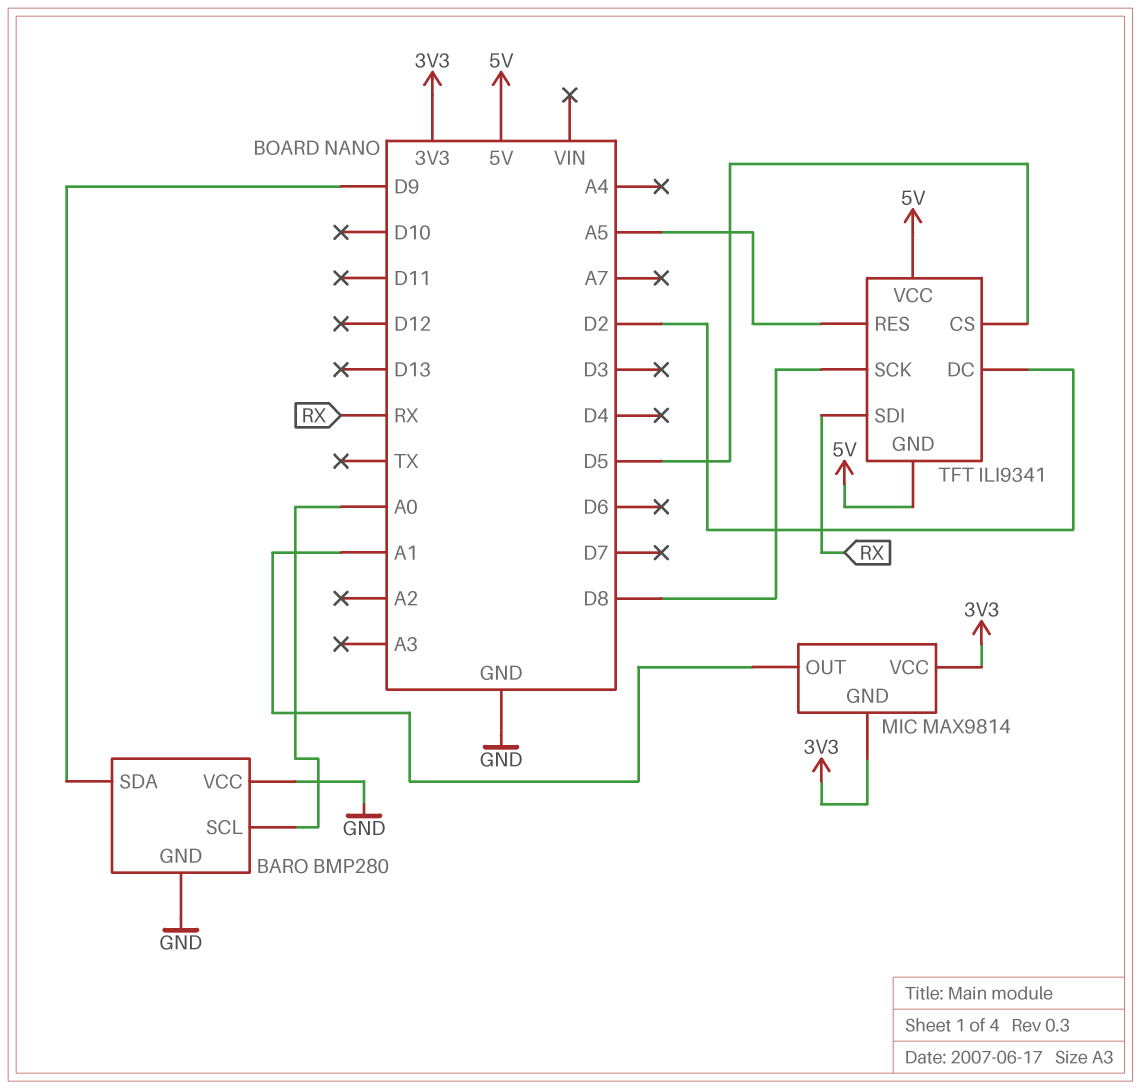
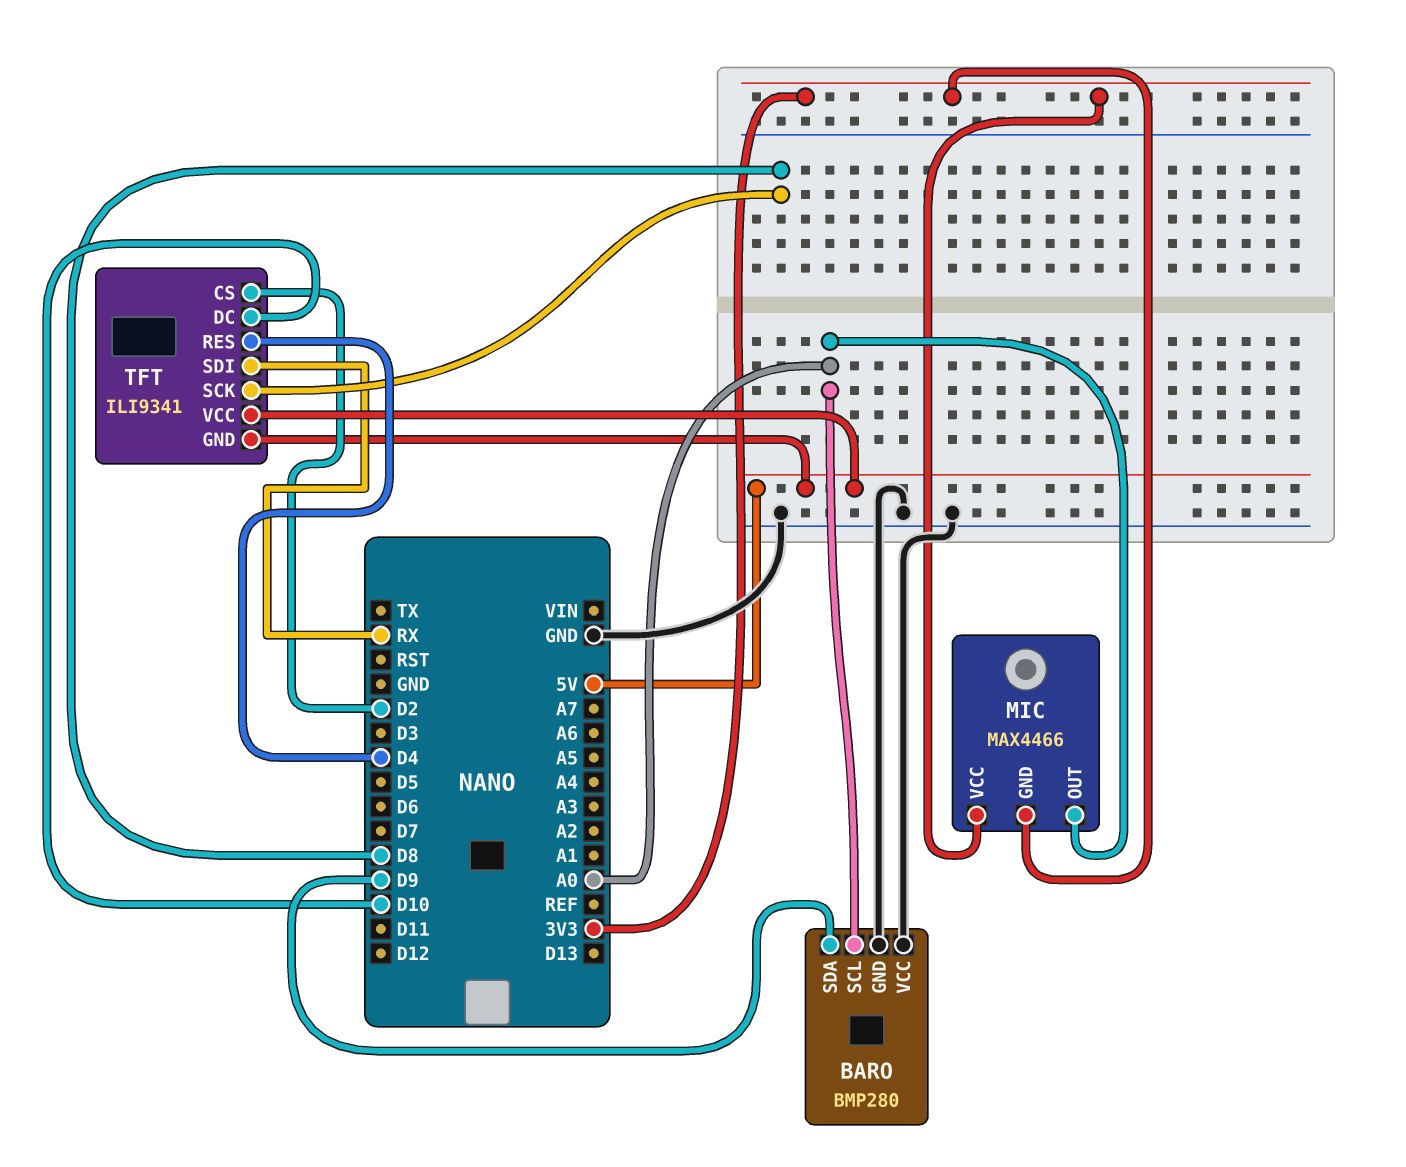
MIC: MAX9814 -> MAX4466
MIC pin OUT: A1 -> A0
TFT pin CS: D5 -> D2
TFT pin DC: D2 -> D10
TFT pin RES: A5 -> D4

